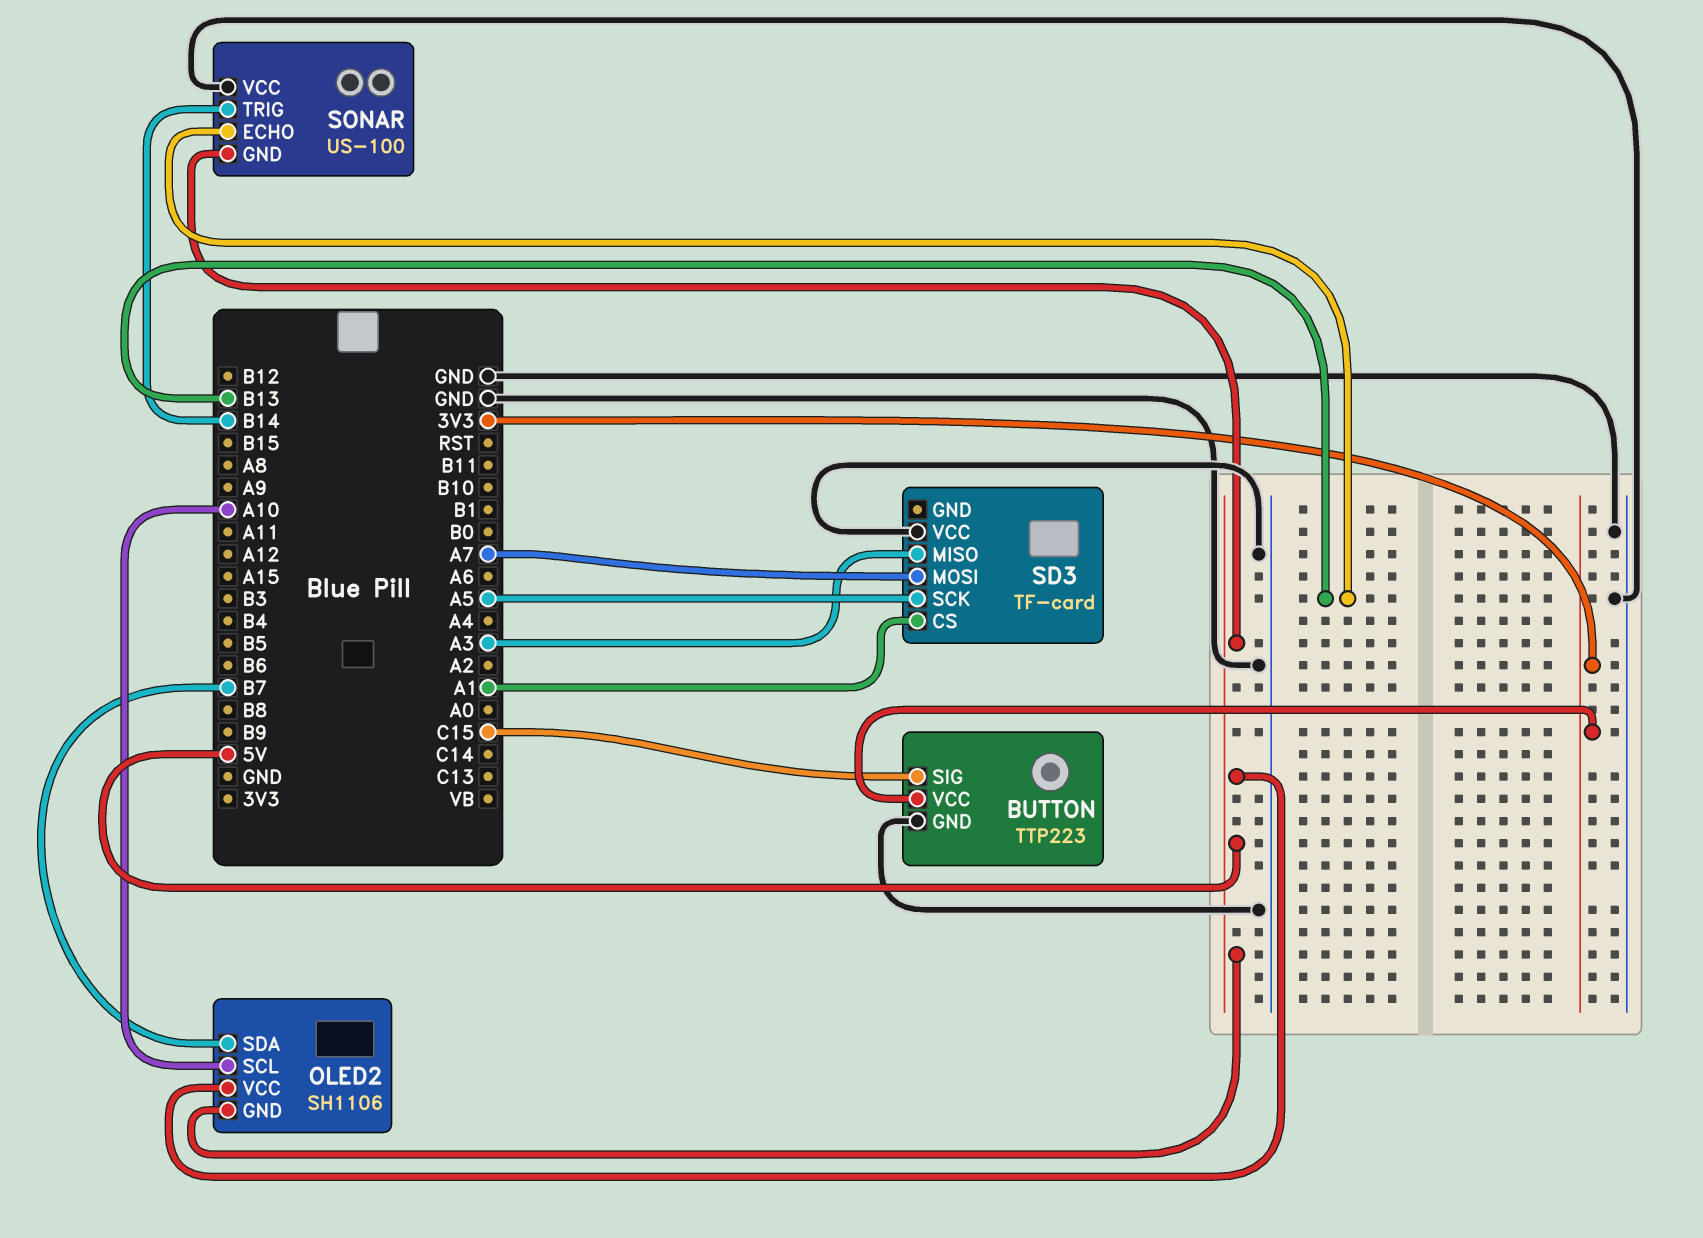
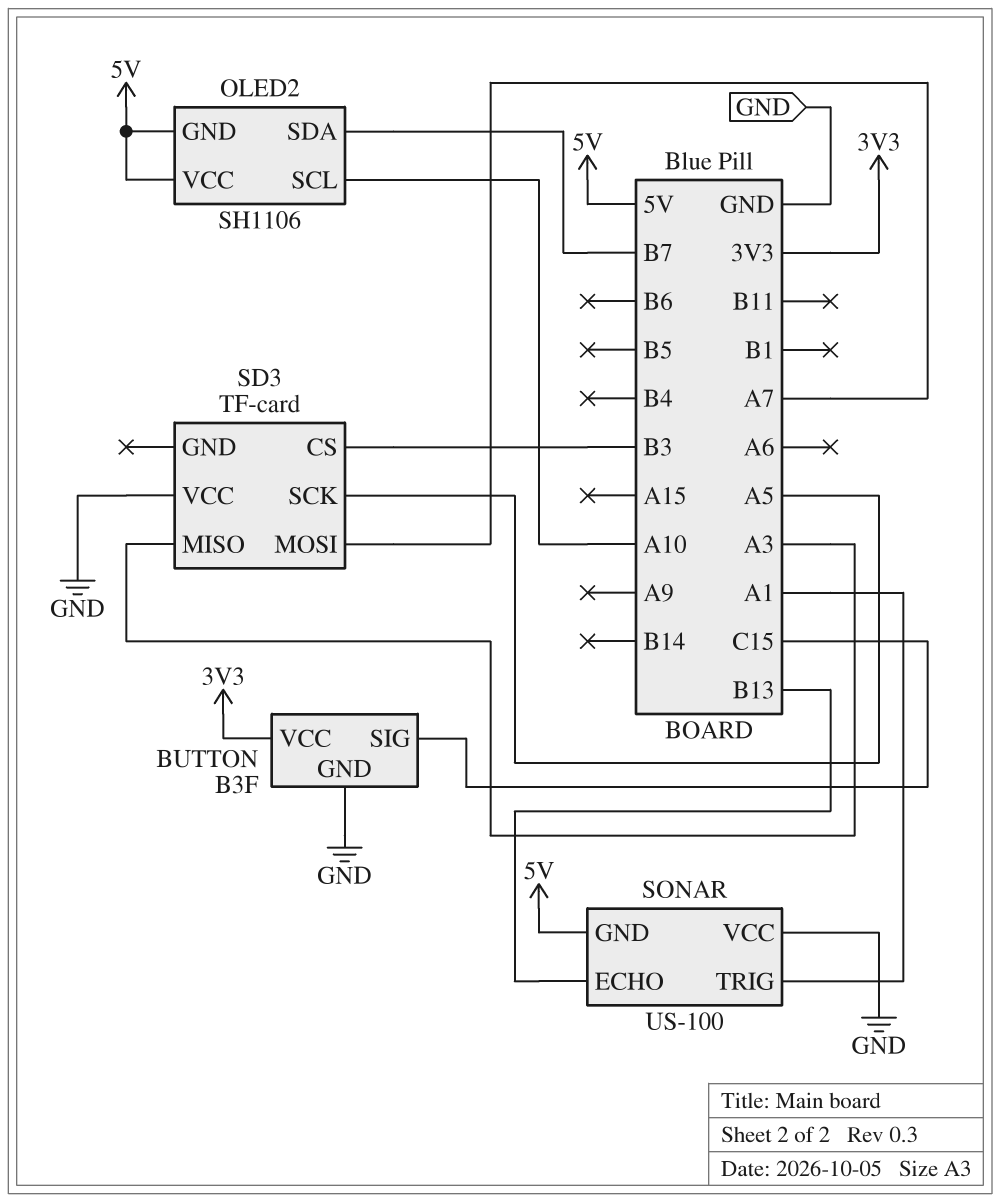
BUTTON: TTP223 -> B3F
SD3 pin CS: A1 -> B3
SONAR pin TRIG: B14 -> A1

